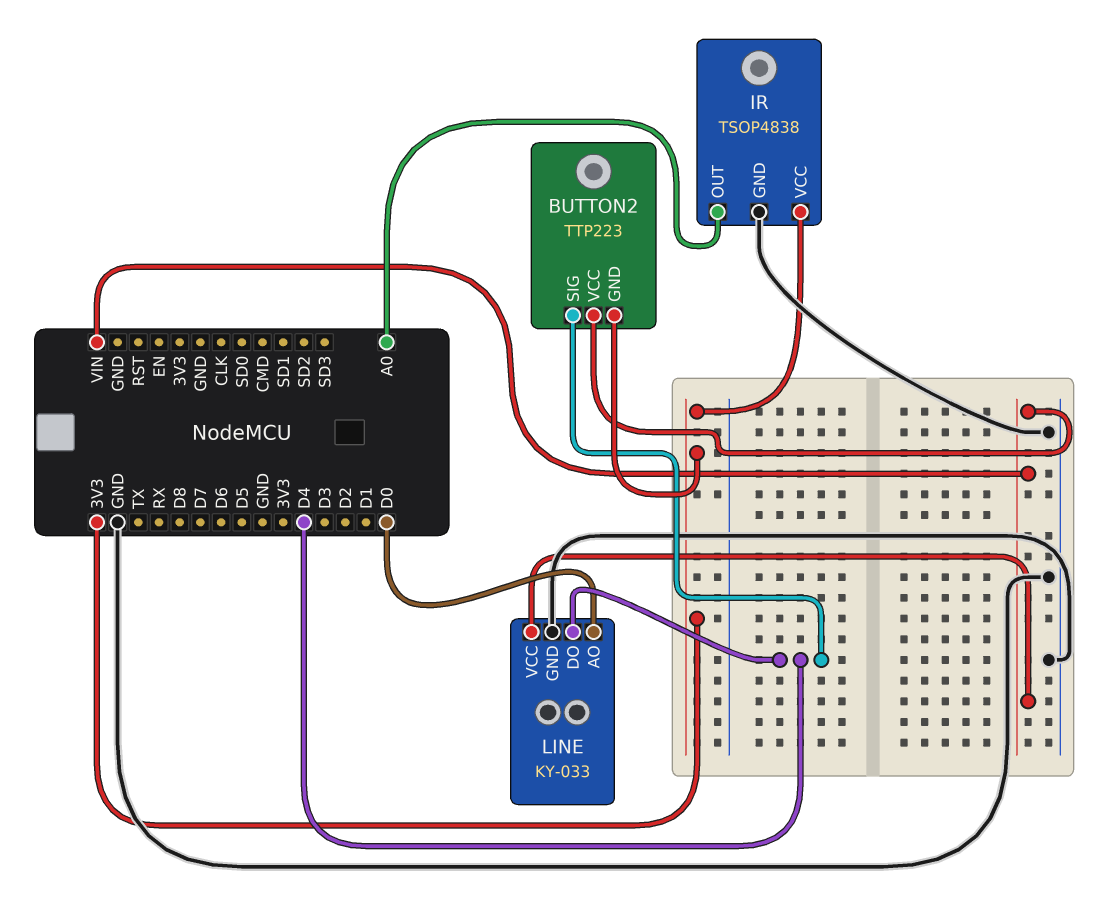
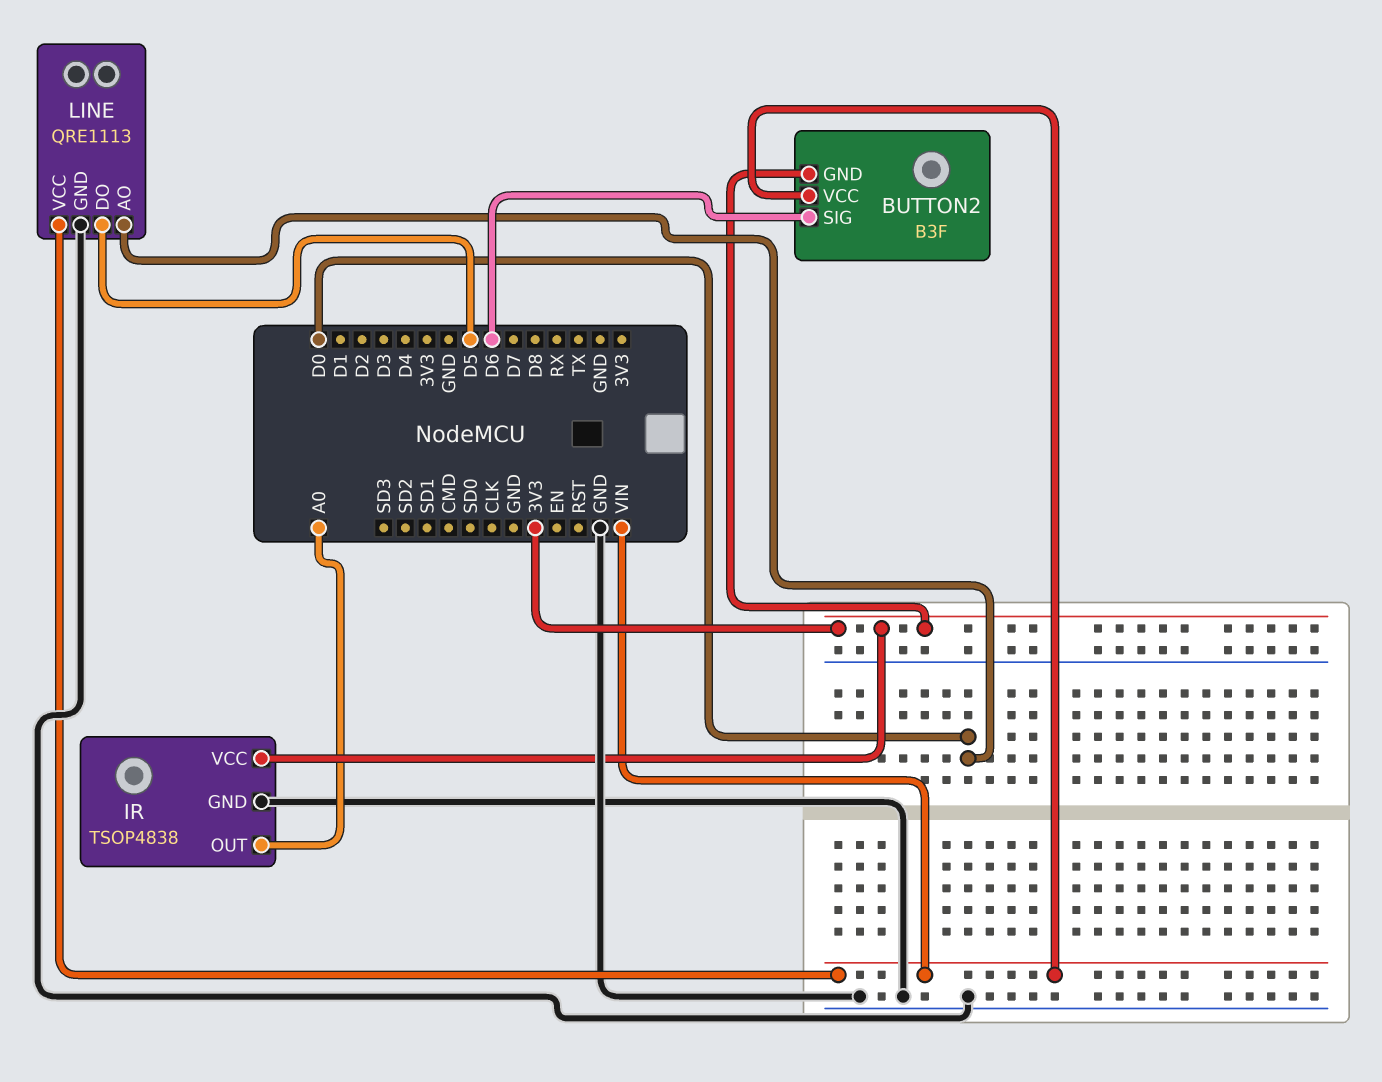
BUTTON2: TTP223 -> B3F
BUTTON2 pin SIG: D4 -> D6
LINE: KY-033 -> QRE1113
LINE pin DO: D4 -> D5

